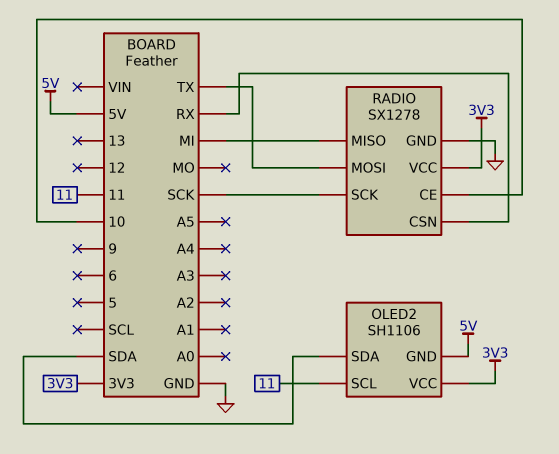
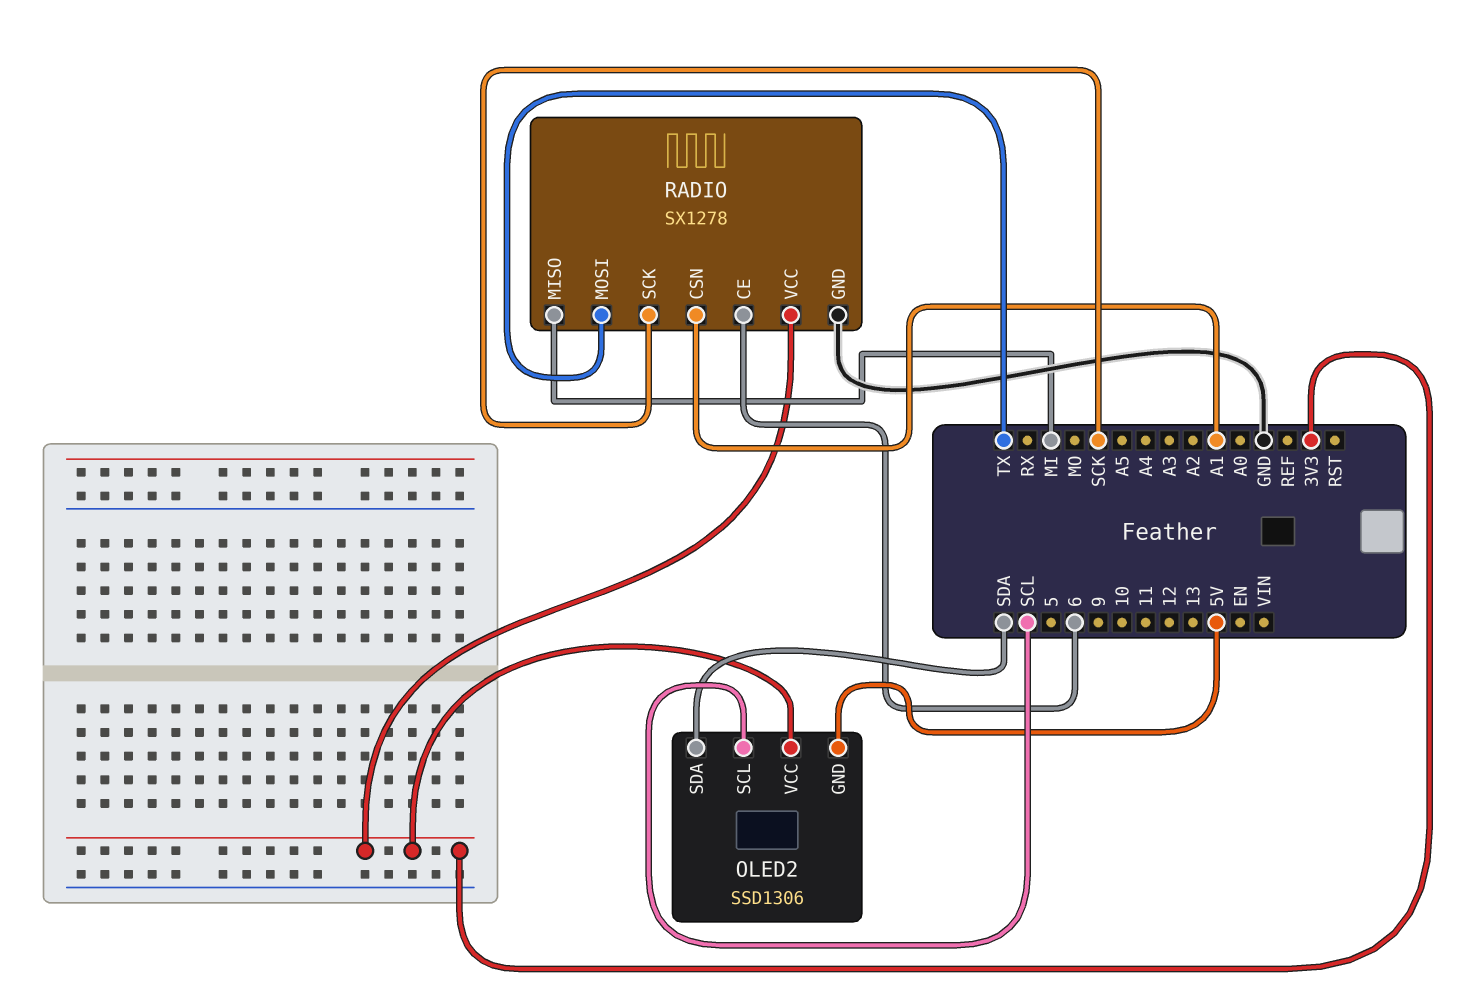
OLED2: SH1106 -> SSD1306
OLED2 pin SCL: 11 -> SCL
RADIO pin CE: 10 -> 6
RADIO pin CSN: RX -> A1

